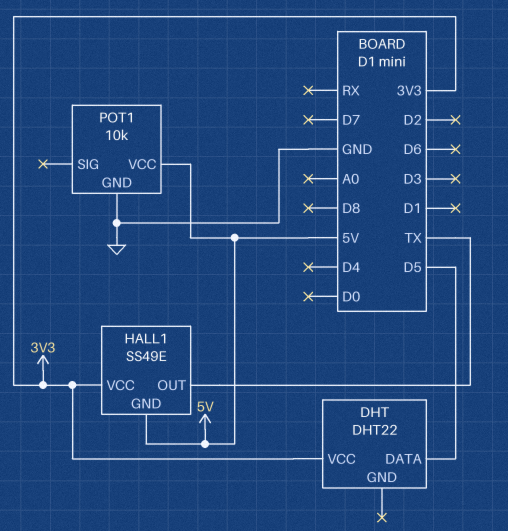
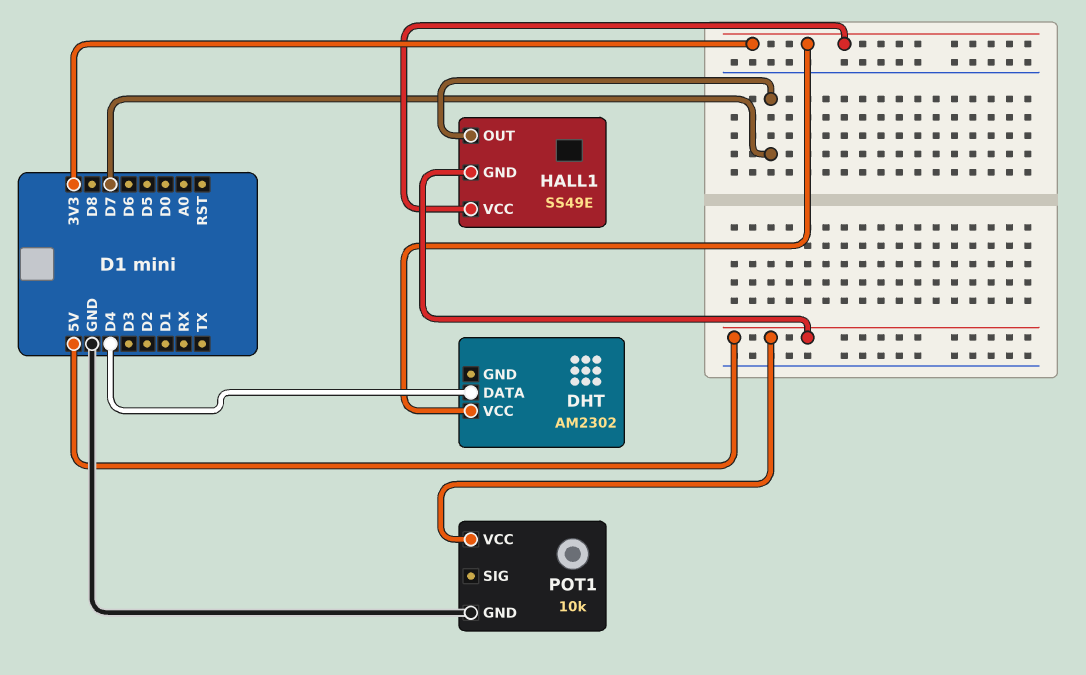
DHT: DHT22 -> AM2302
DHT pin DATA: D5 -> D4
HALL1 pin OUT: TX -> D7

